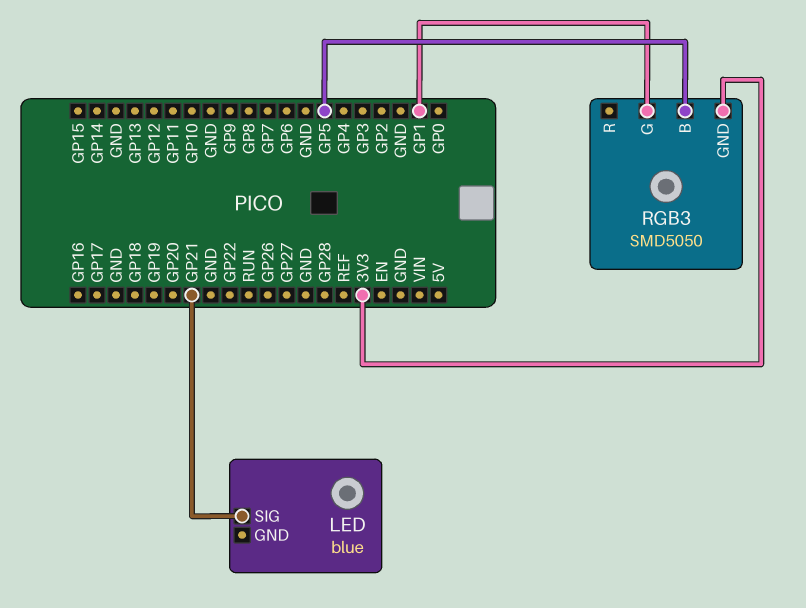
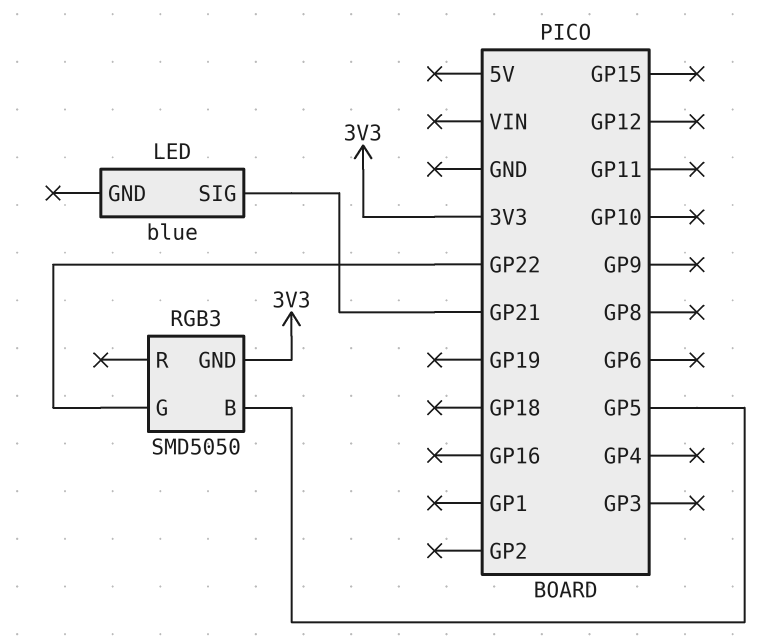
RGB3 pin G: GP1 -> GP22

